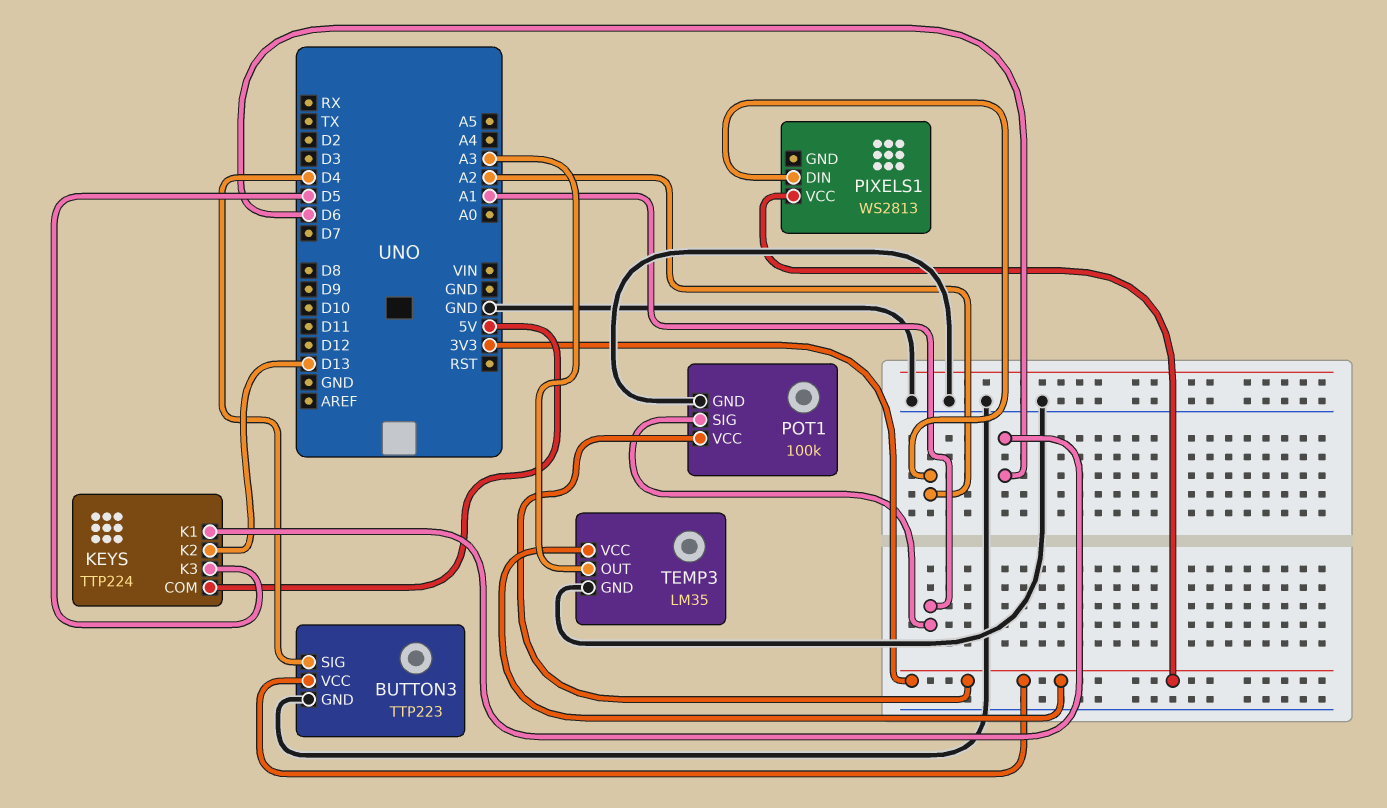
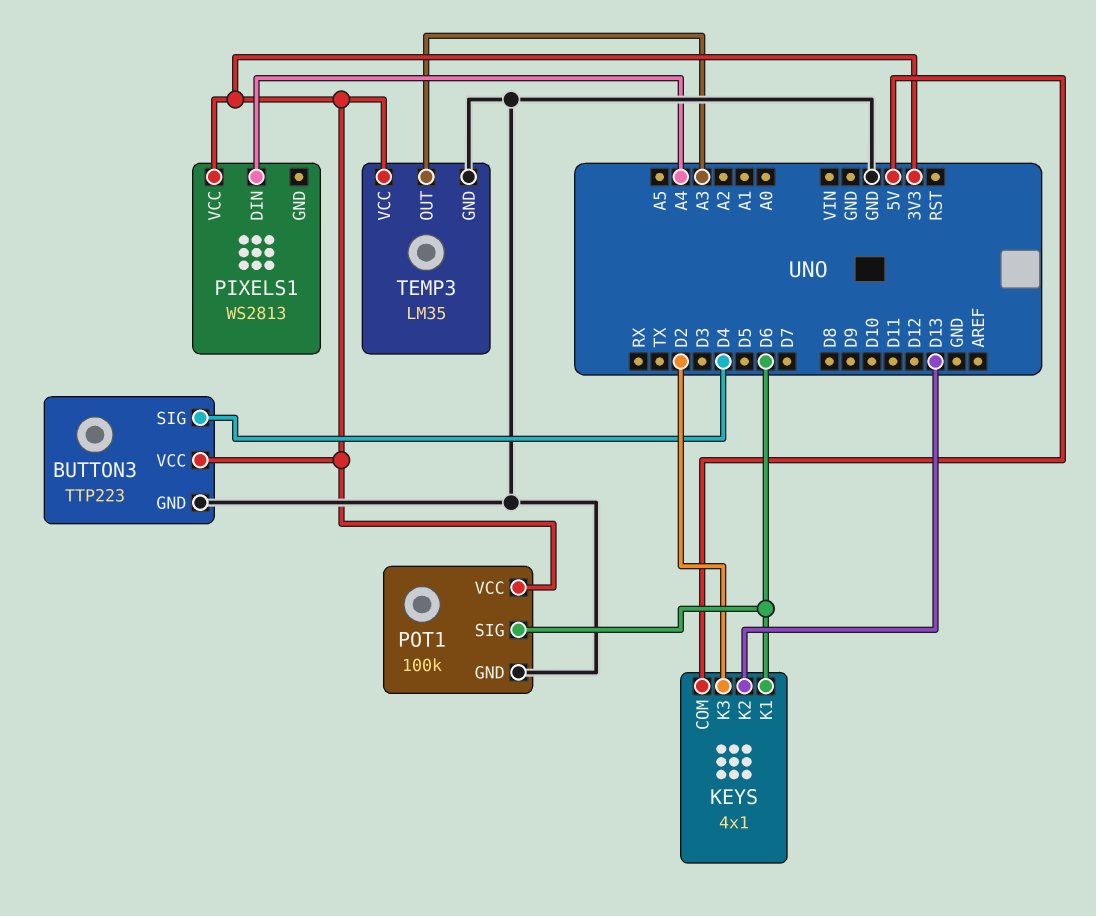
KEYS: TTP224 -> 4x1
KEYS pin K3: D5 -> D2
PIXELS1 pin DIN: A2 -> A4
POT1 pin SIG: A1 -> D6

